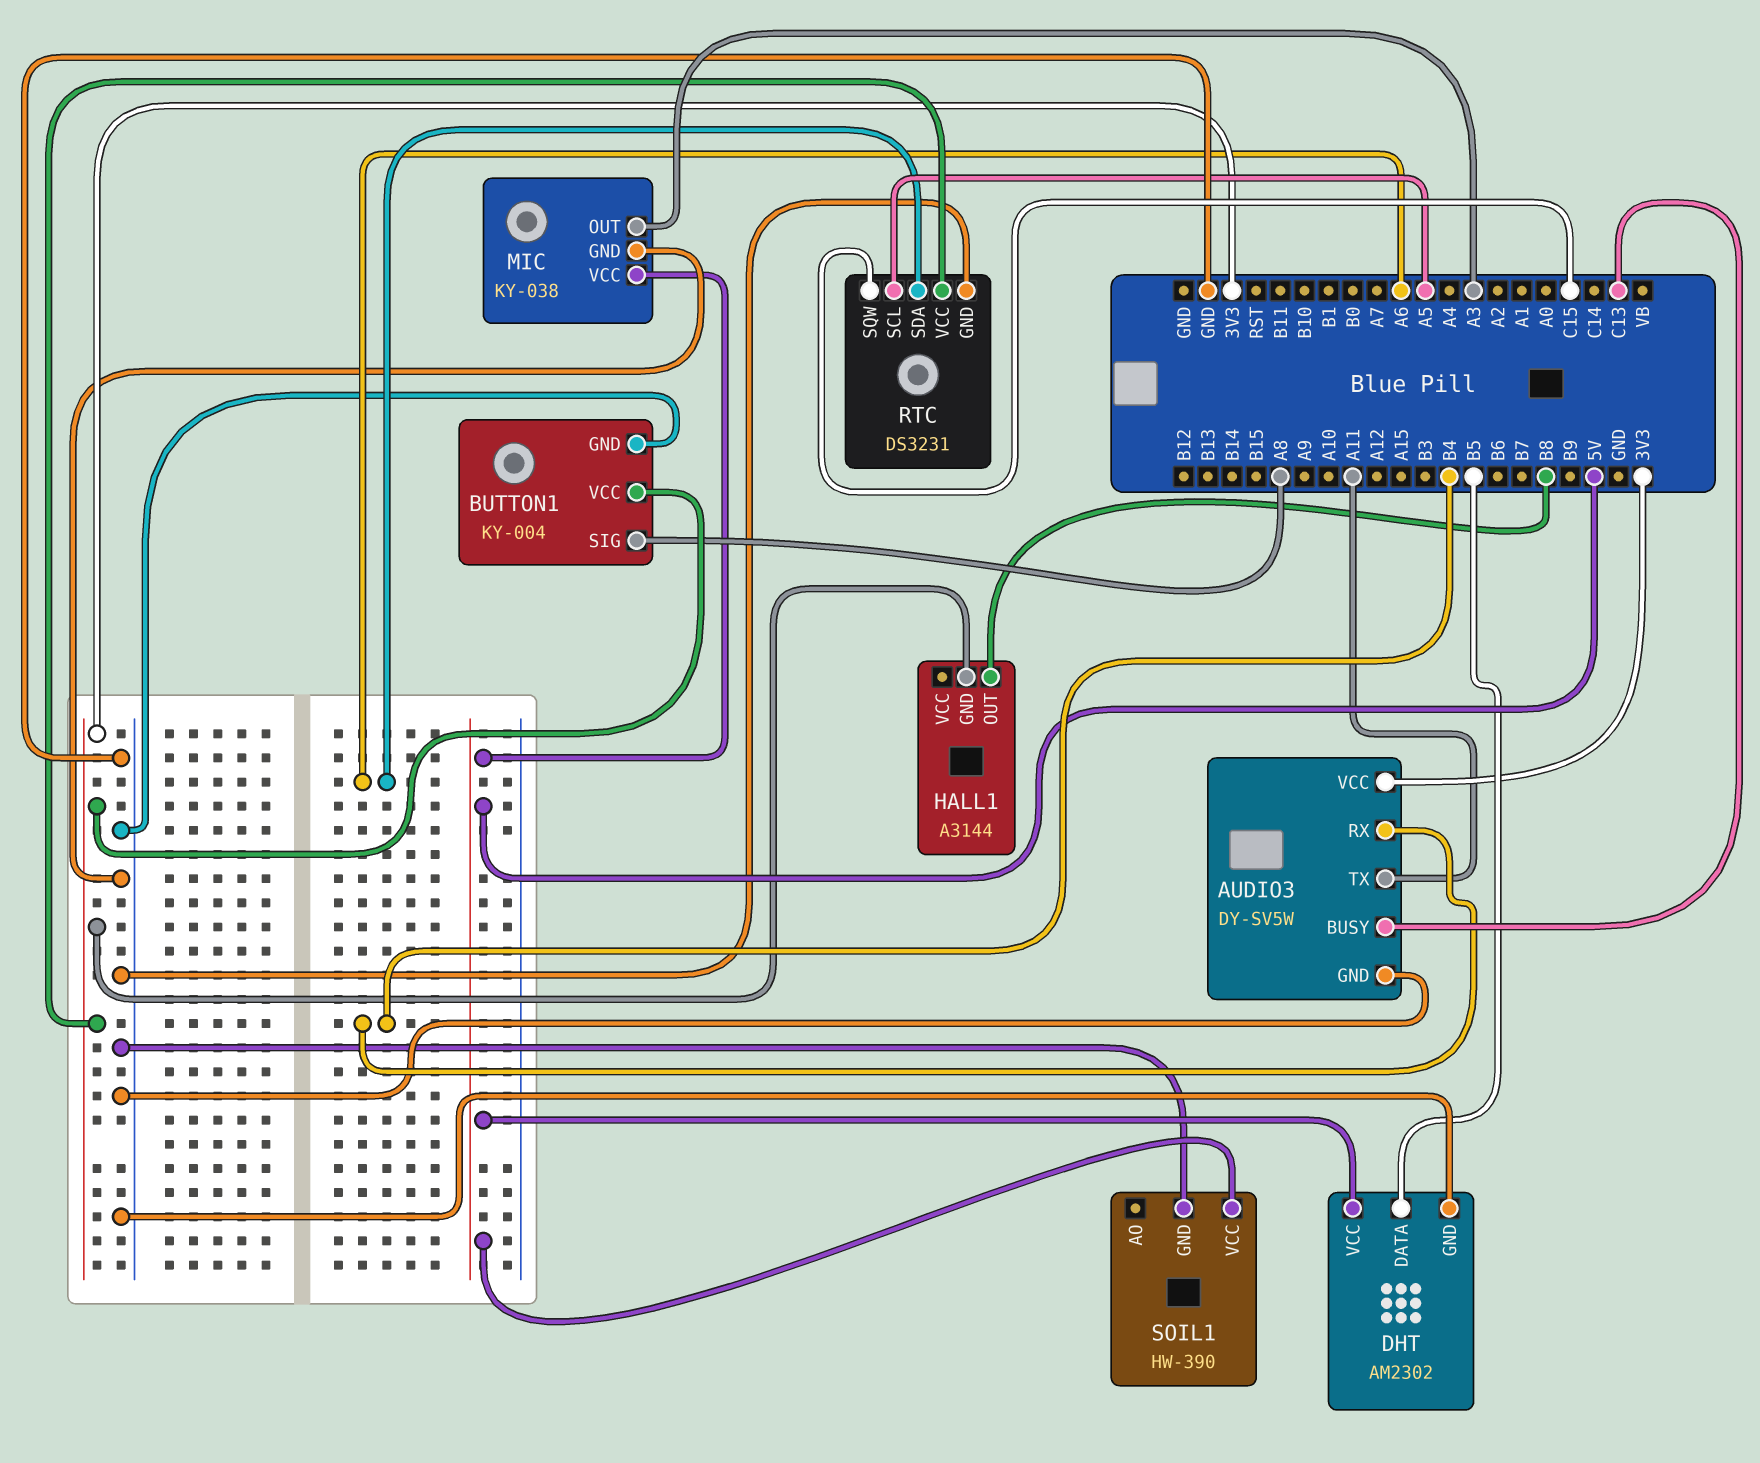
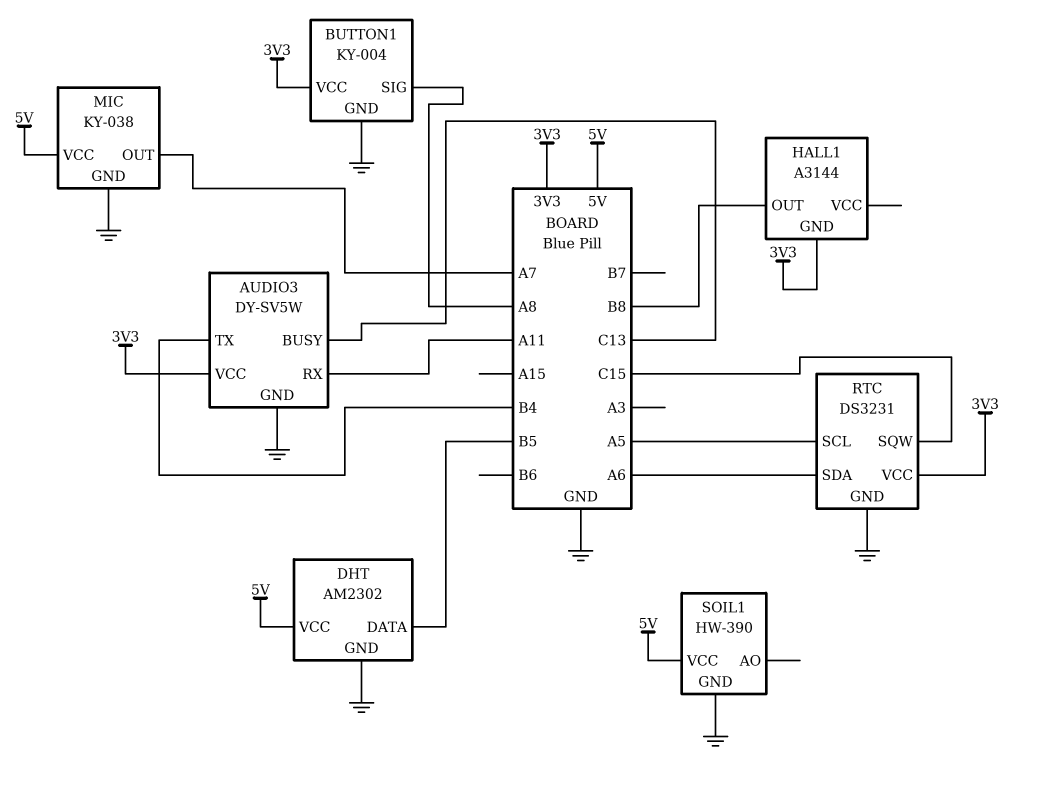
AUDIO3 pin RX: B4 -> A11
AUDIO3 pin TX: A11 -> B4
MIC pin OUT: A3 -> A7

